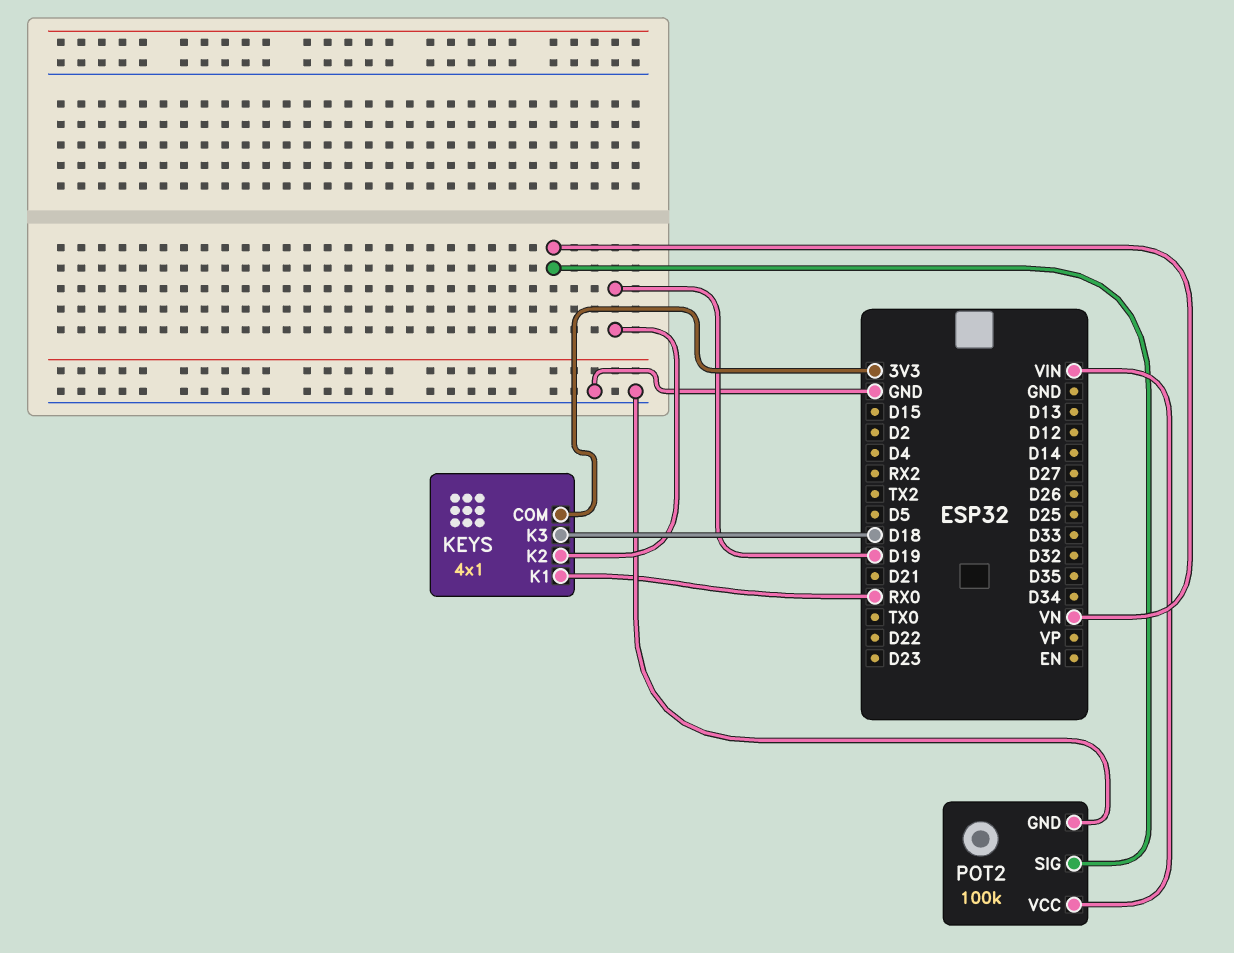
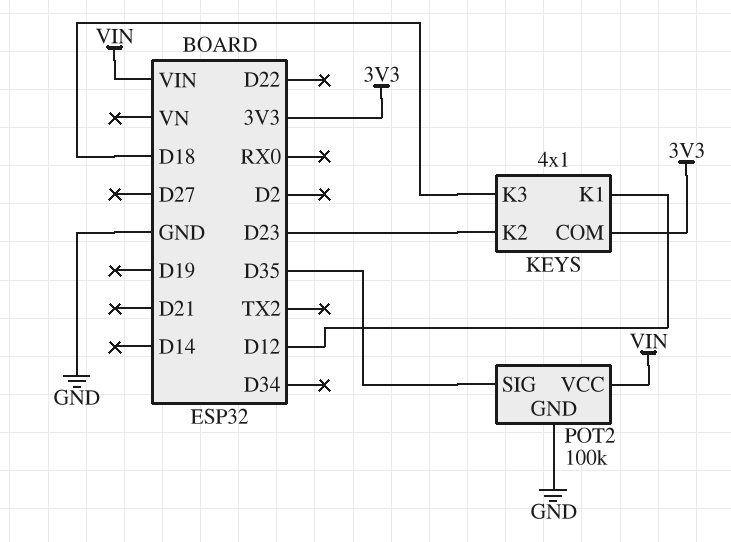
KEYS pin K1: RX0 -> D12
KEYS pin K2: D19 -> D23
POT2 pin SIG: VN -> D35

